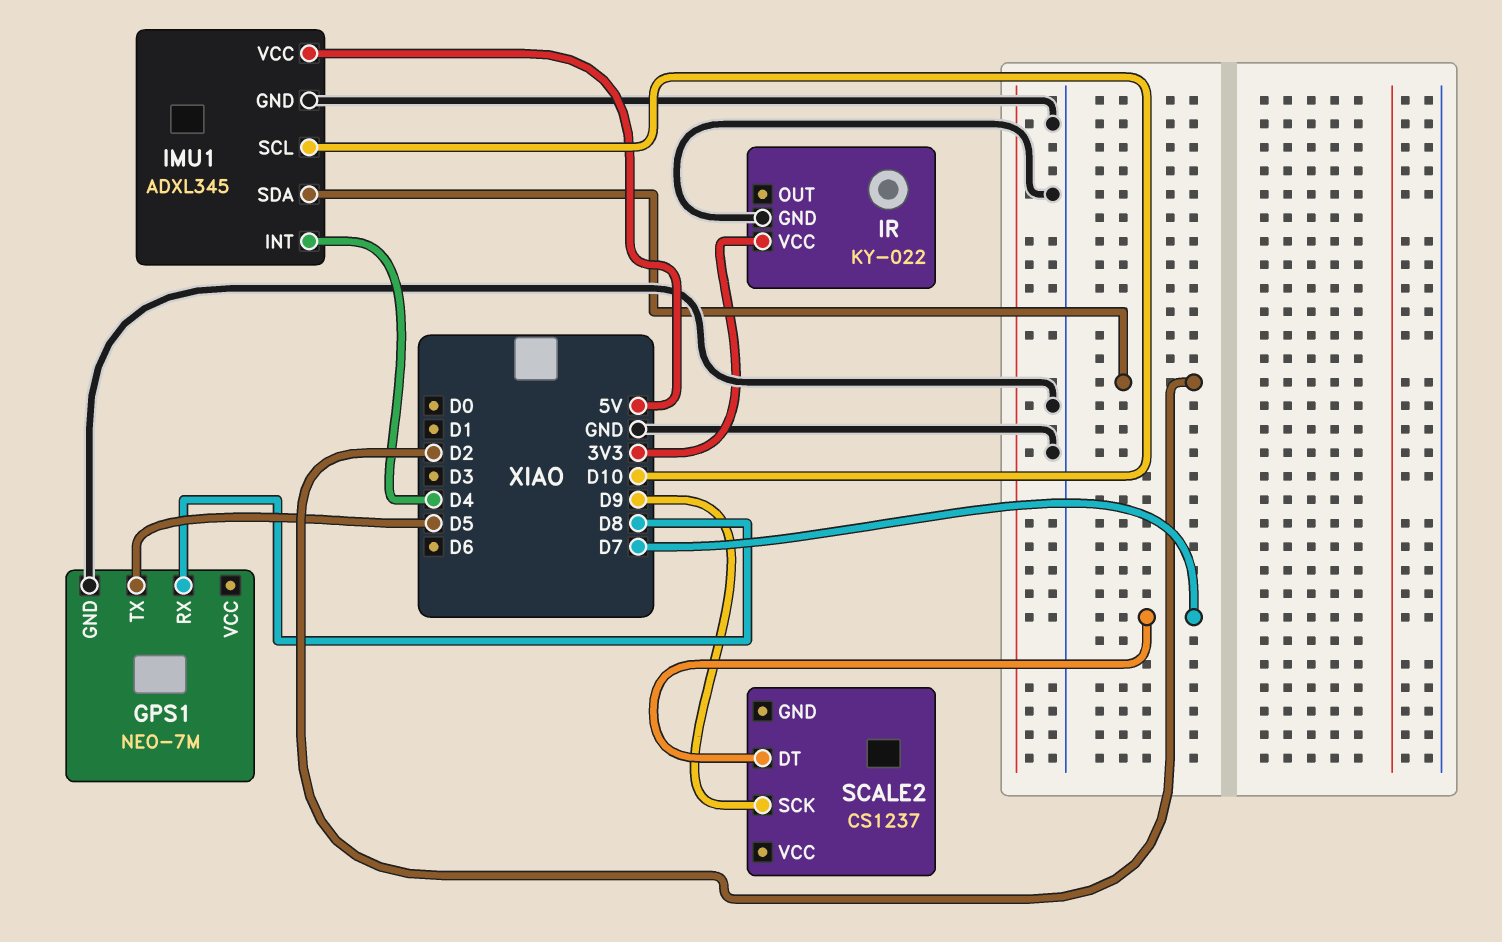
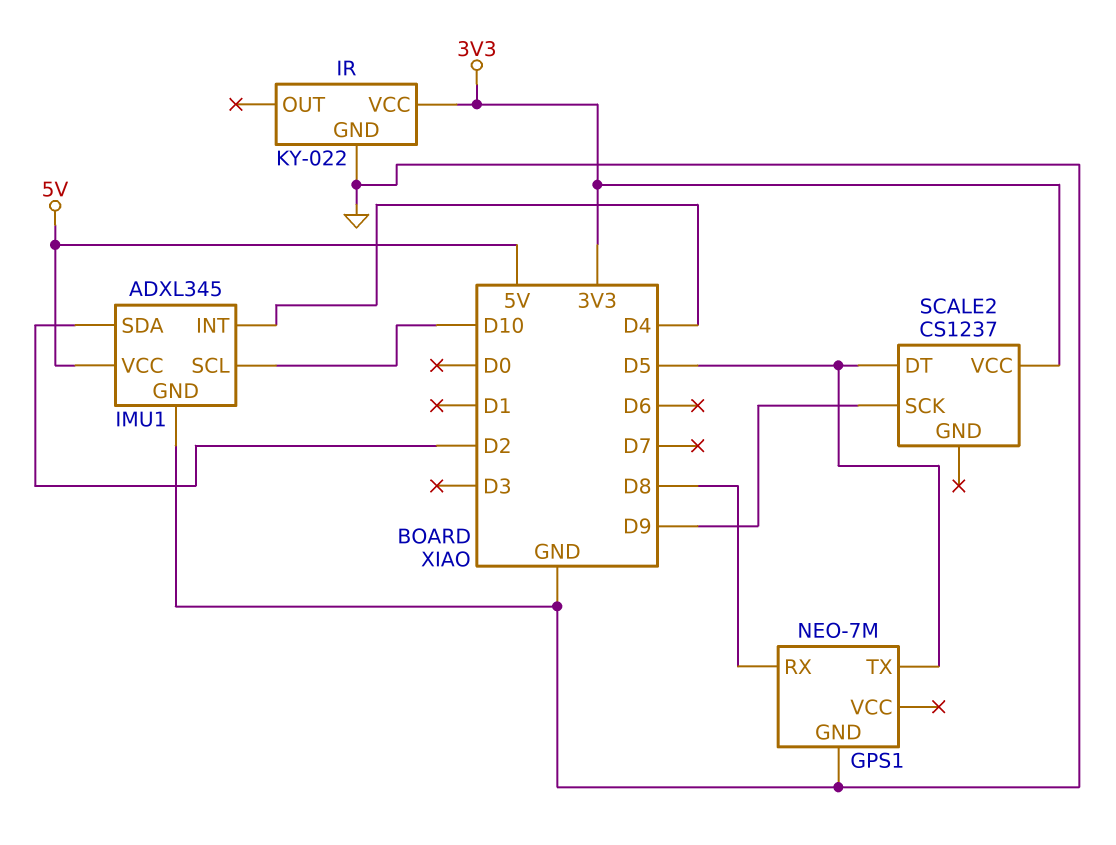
SCALE2 pin DT: D7 -> D5
SCALE2 pin VCC: none -> 3V3

